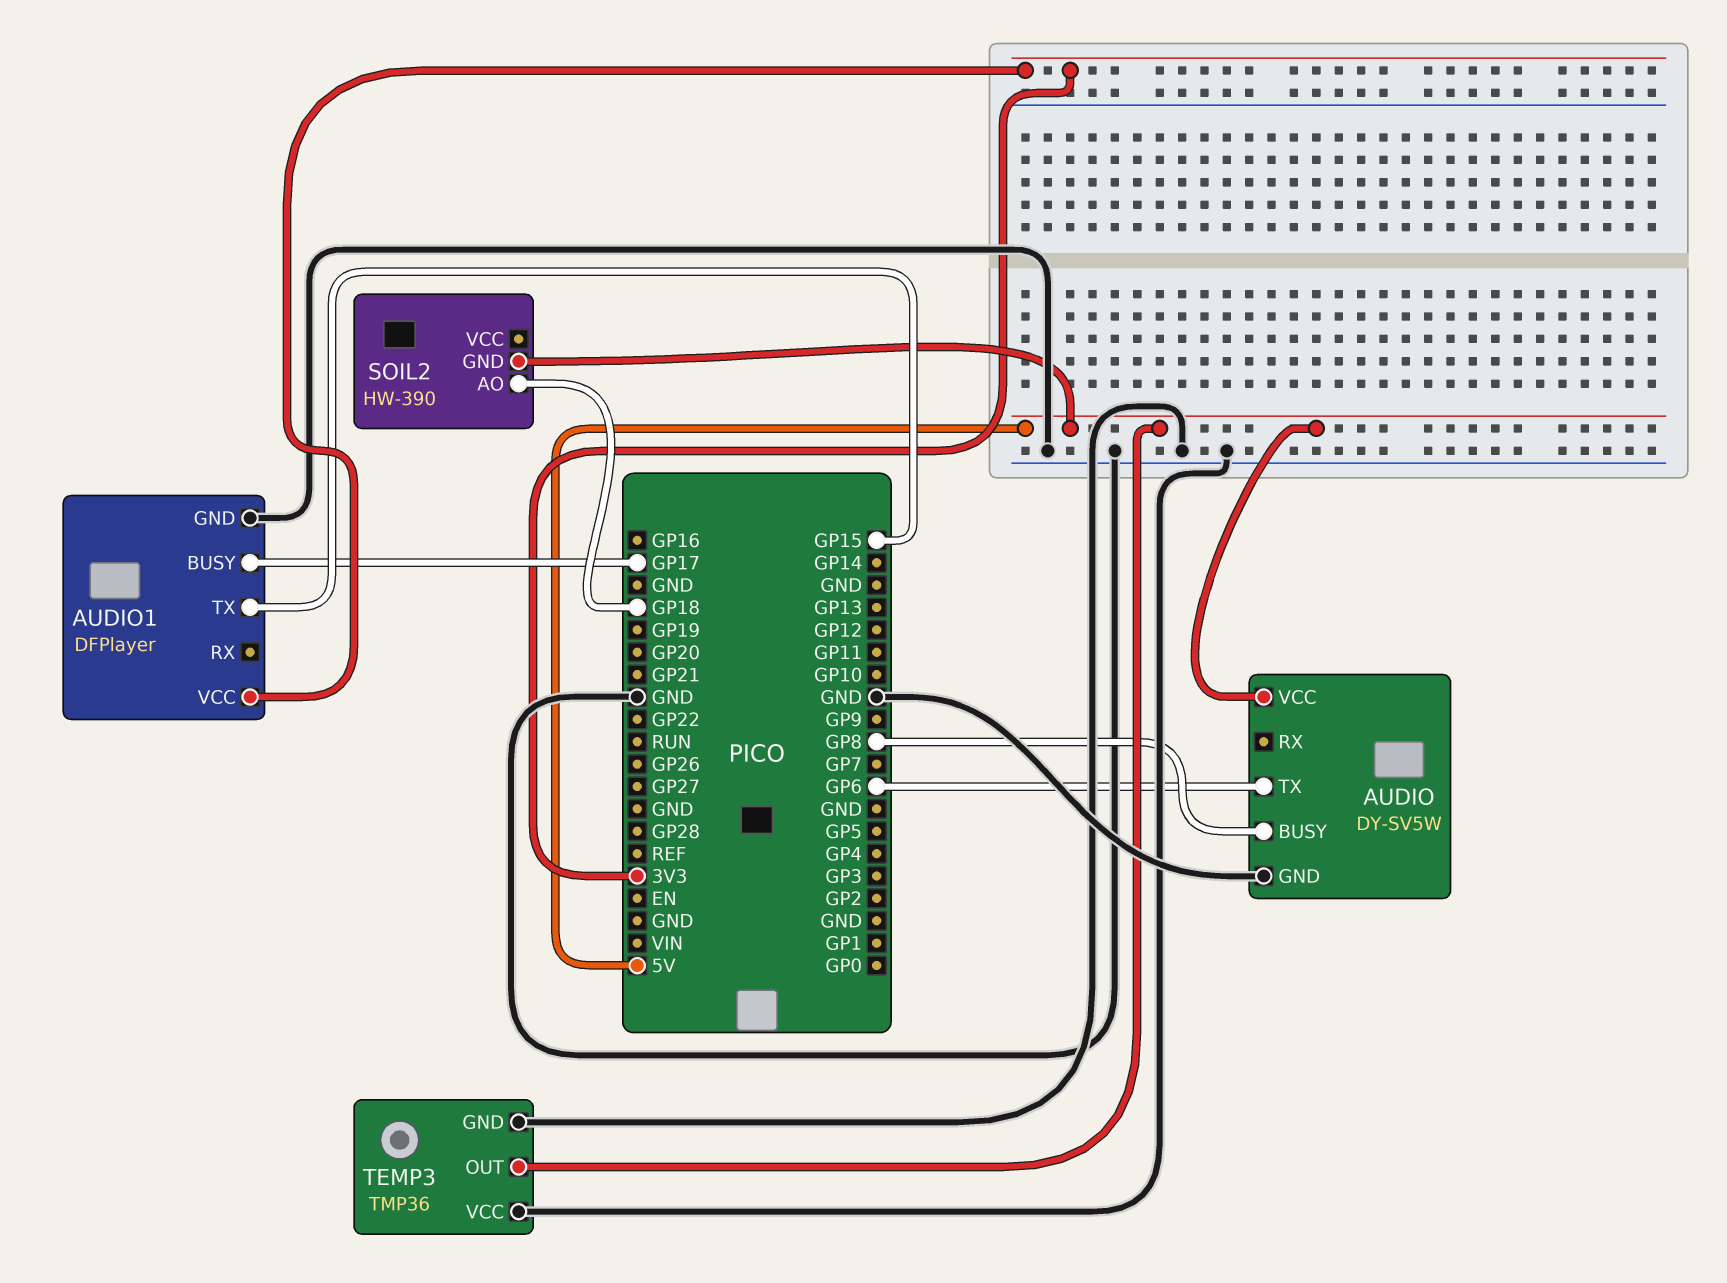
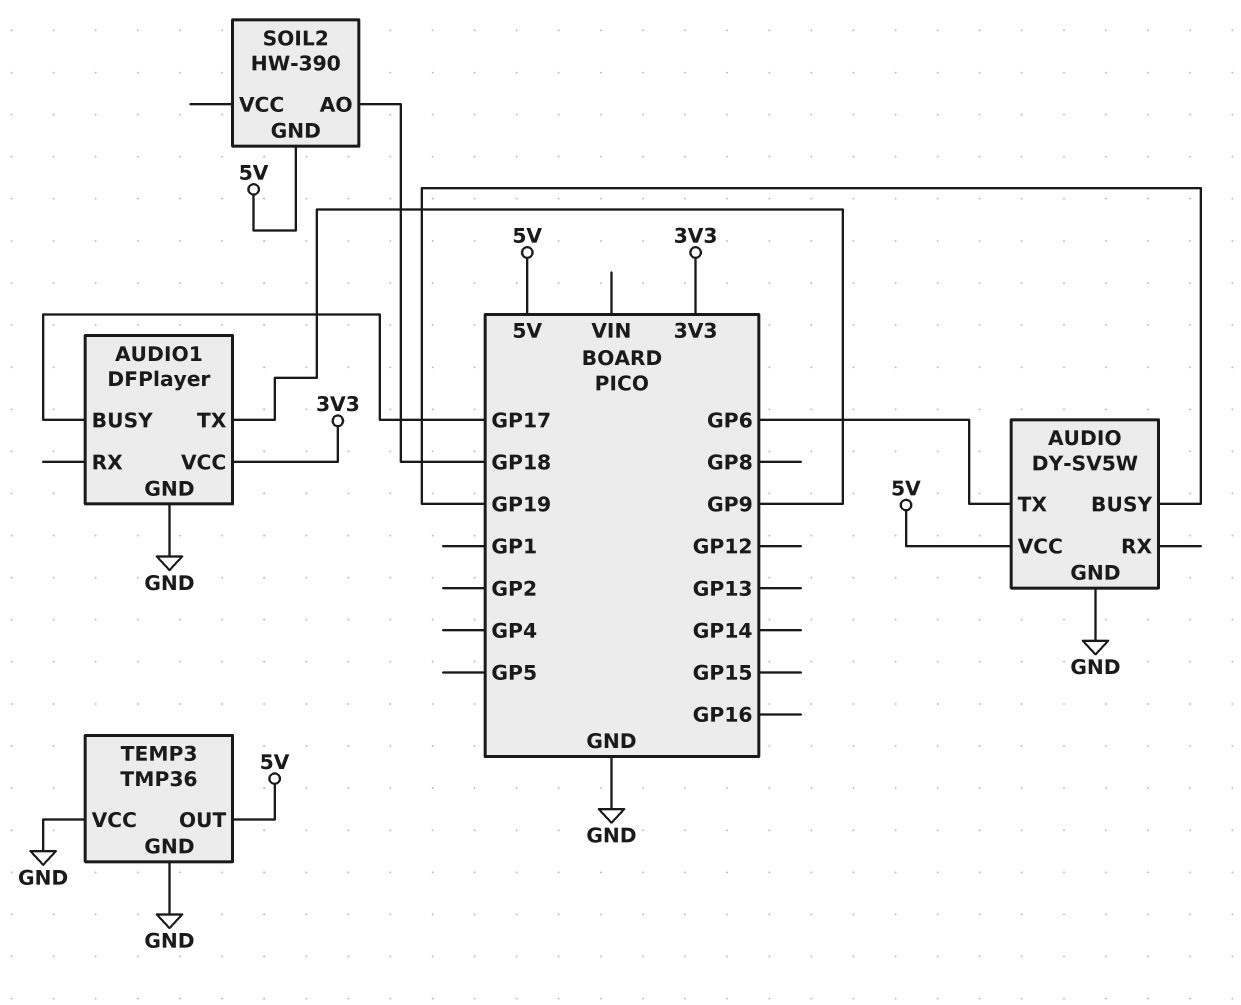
AUDIO pin BUSY: GP8 -> GP19
AUDIO1 pin TX: GP15 -> GP9

